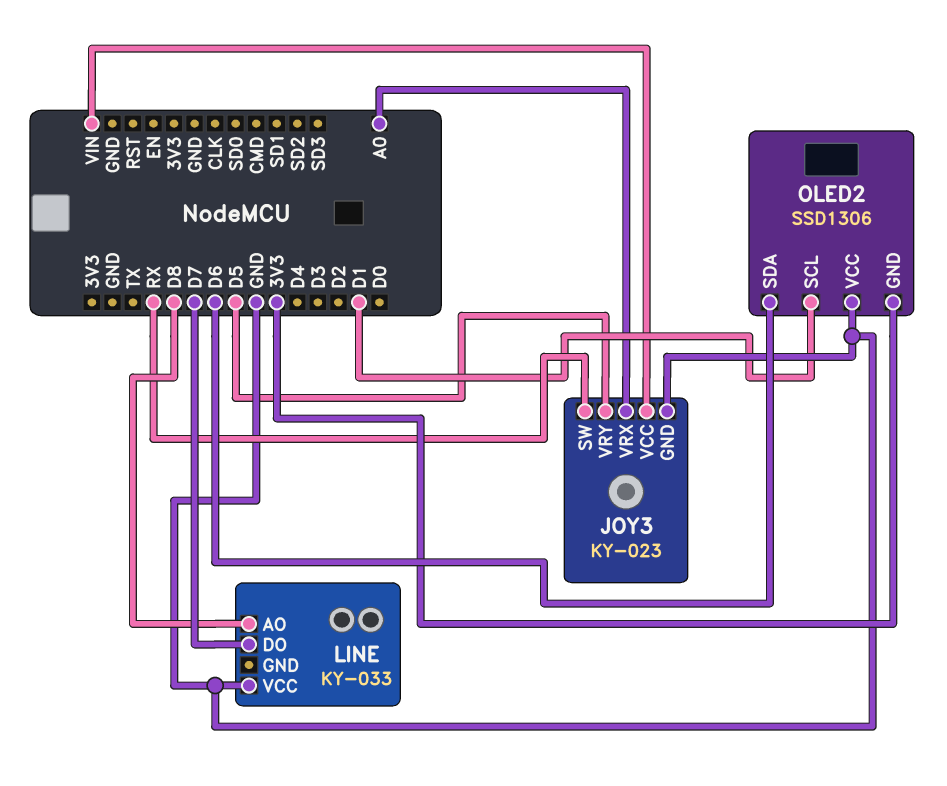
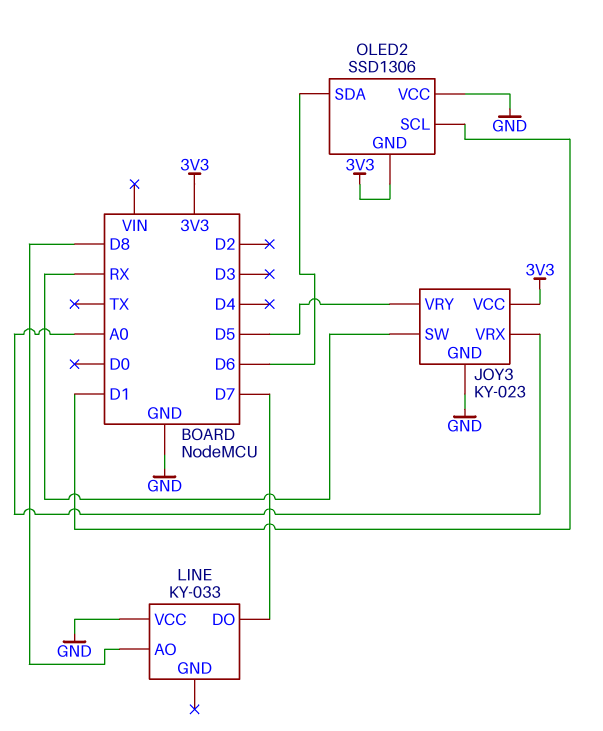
JOY3 pin VCC: VIN -> 3V3

